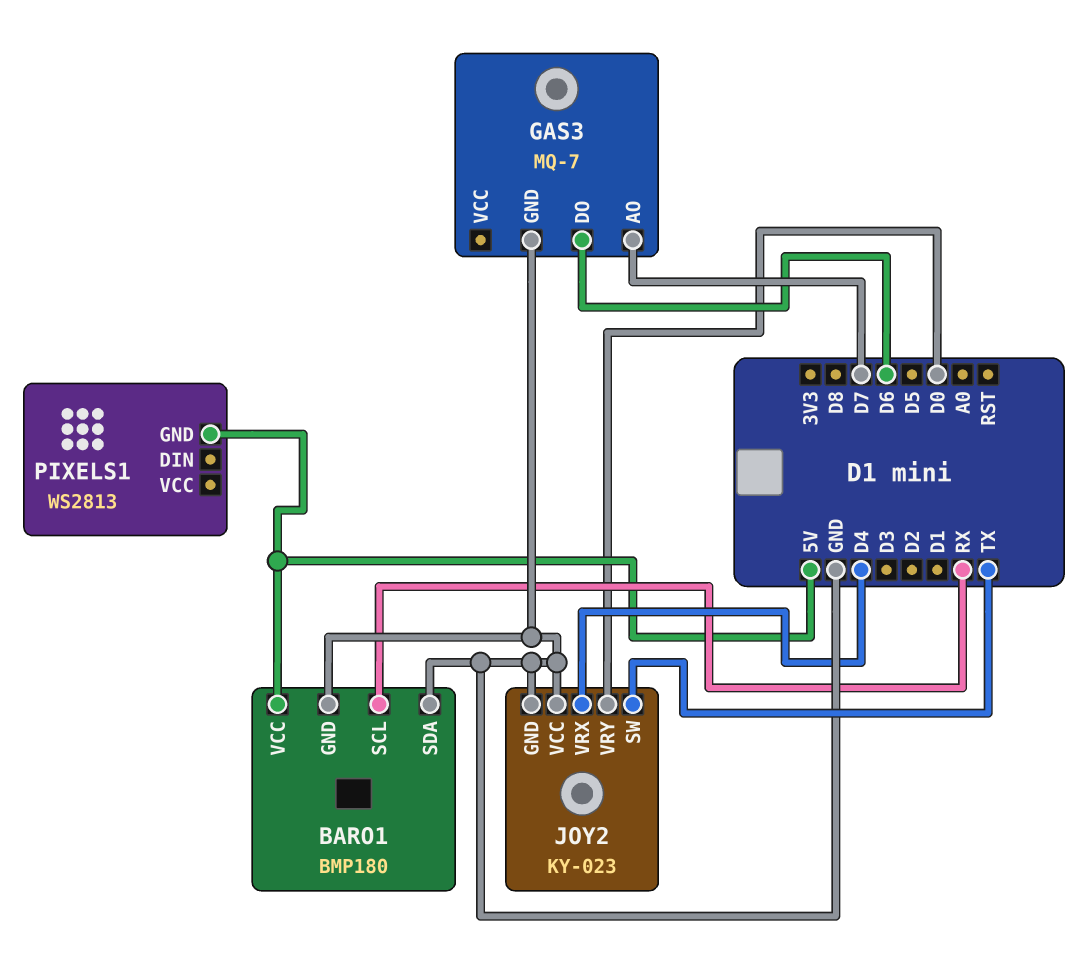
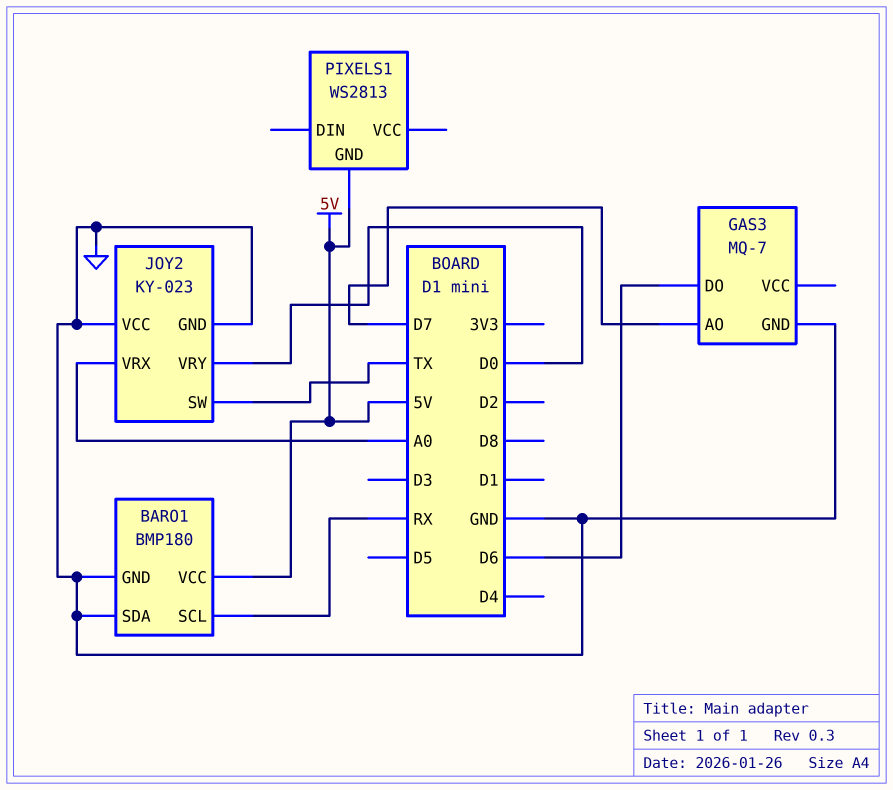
JOY2 pin VRX: D4 -> A0

